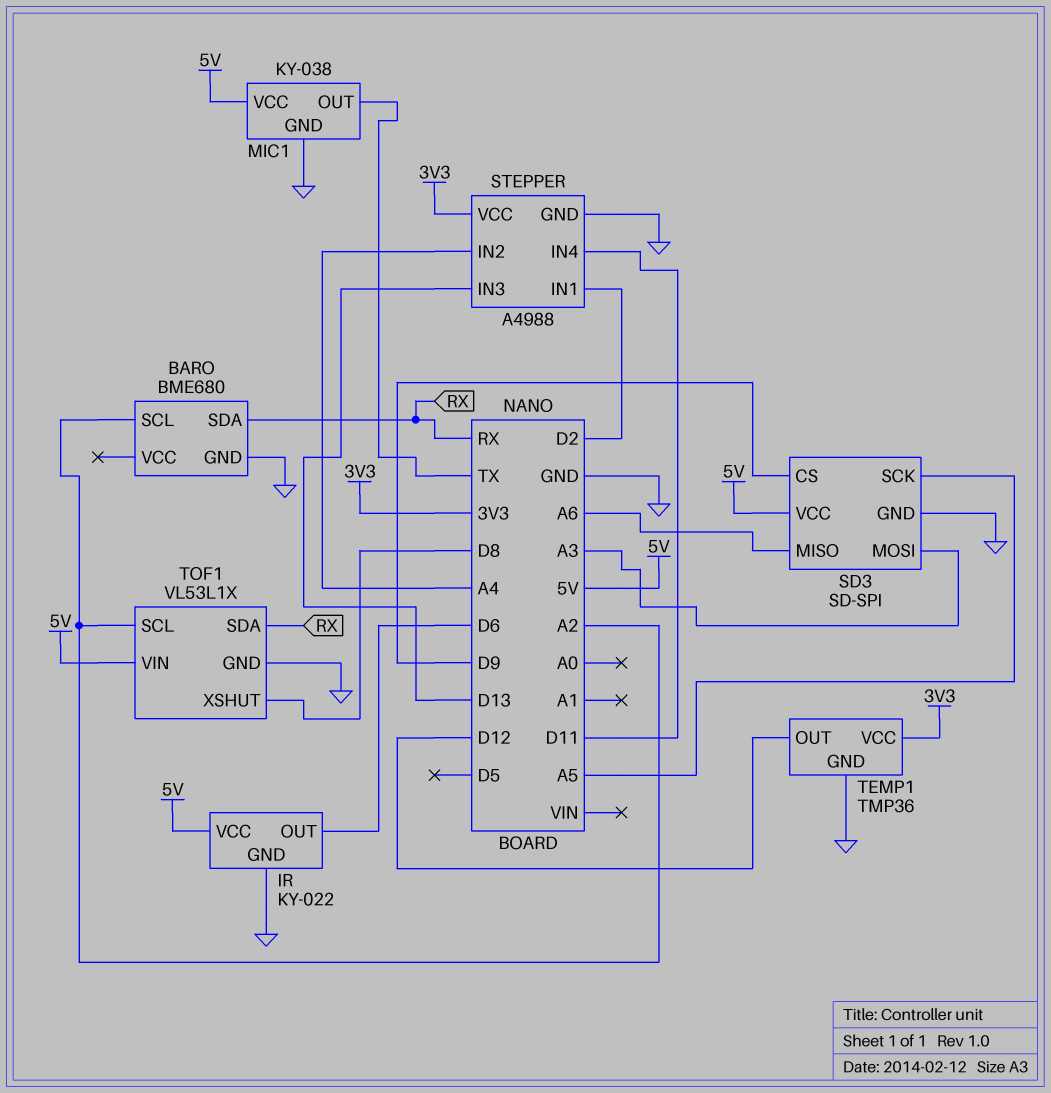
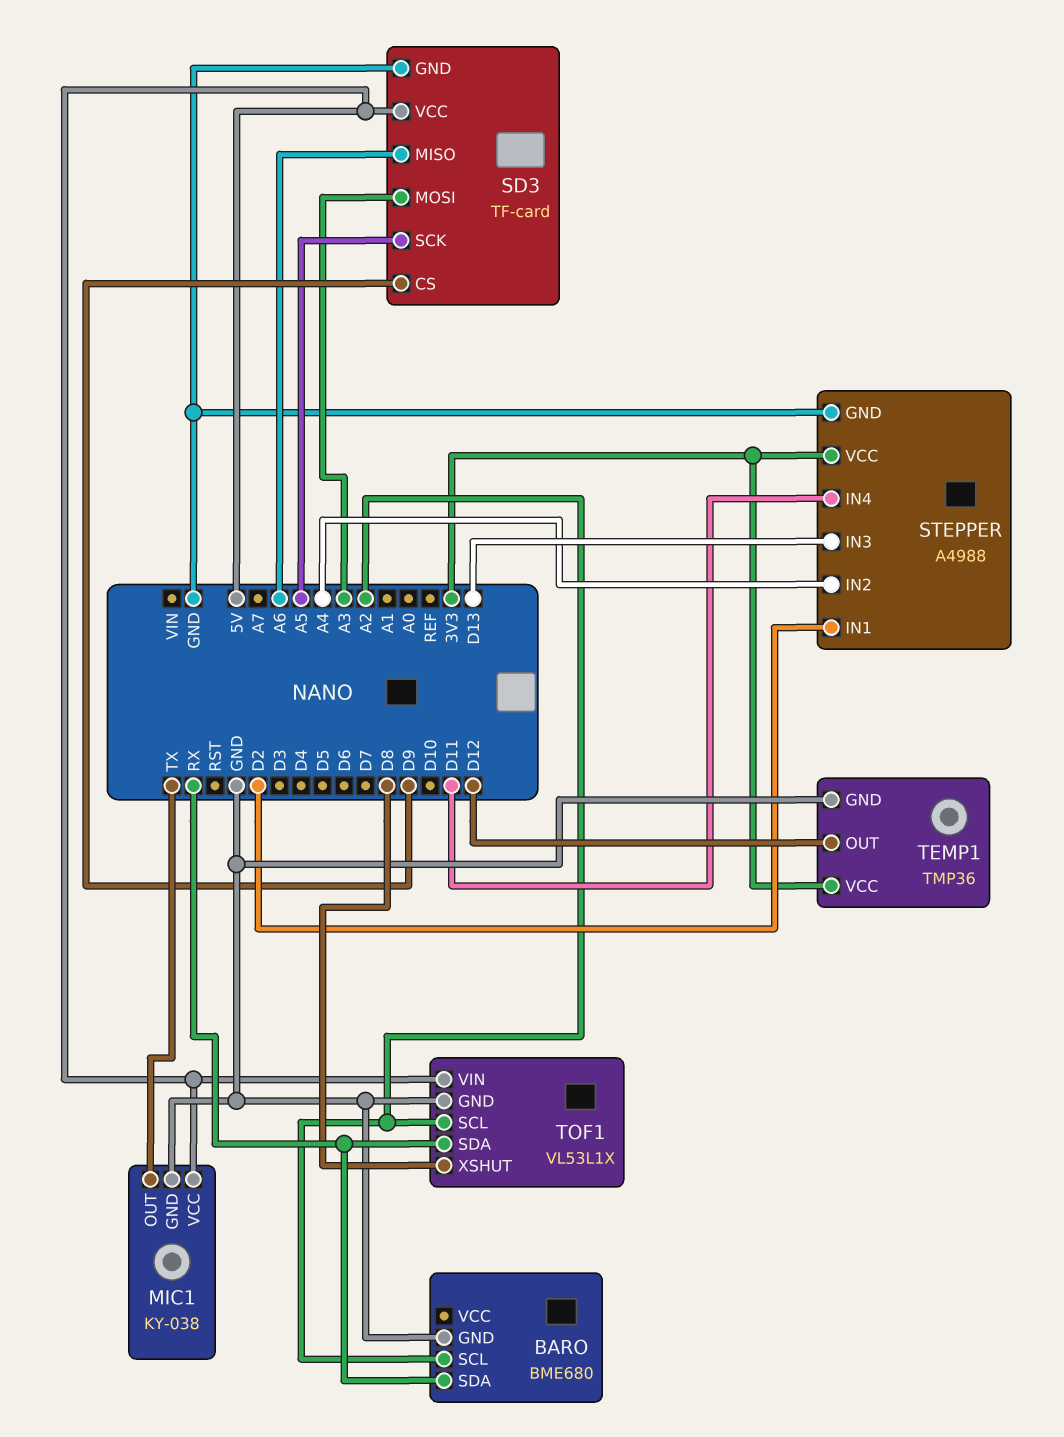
IR: KY-022 -> none
IR pin GND: GND -> none
IR pin OUT: D6 -> none
IR pin VCC: 5V -> none
SD3: SD-SPI -> TF-card

